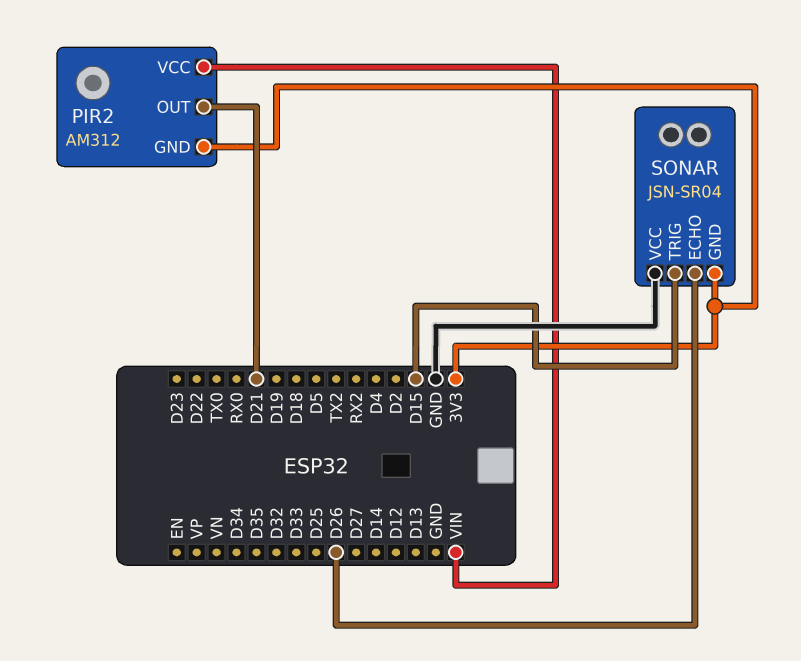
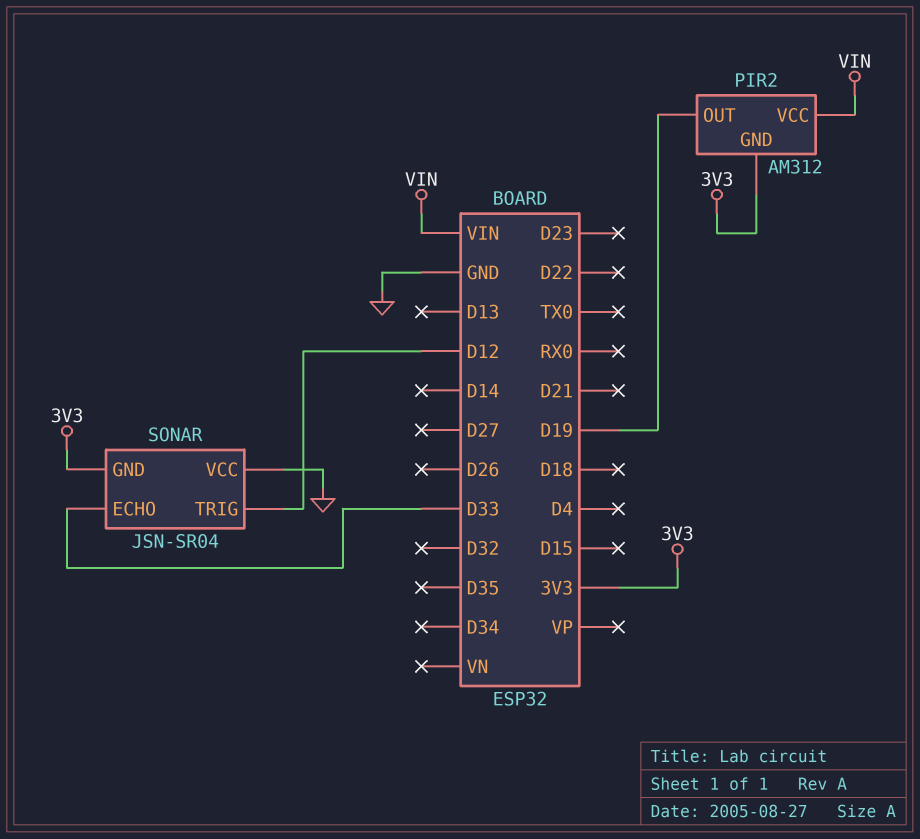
PIR2 pin OUT: D21 -> D19
SONAR pin ECHO: D26 -> D33
SONAR pin TRIG: D15 -> D12

